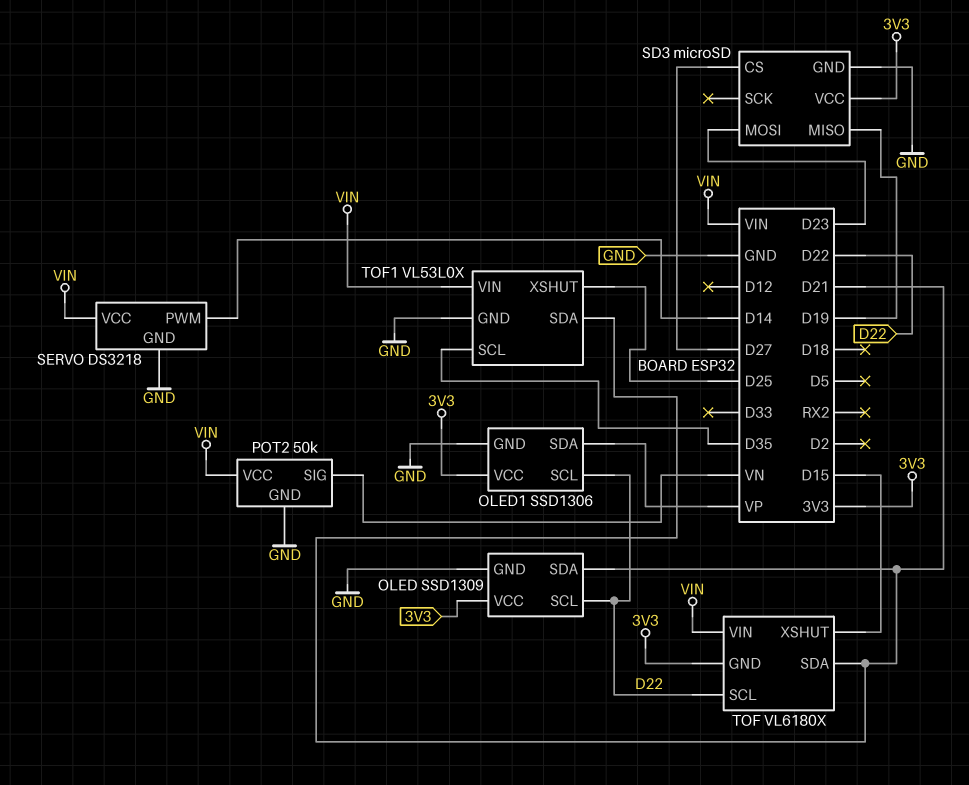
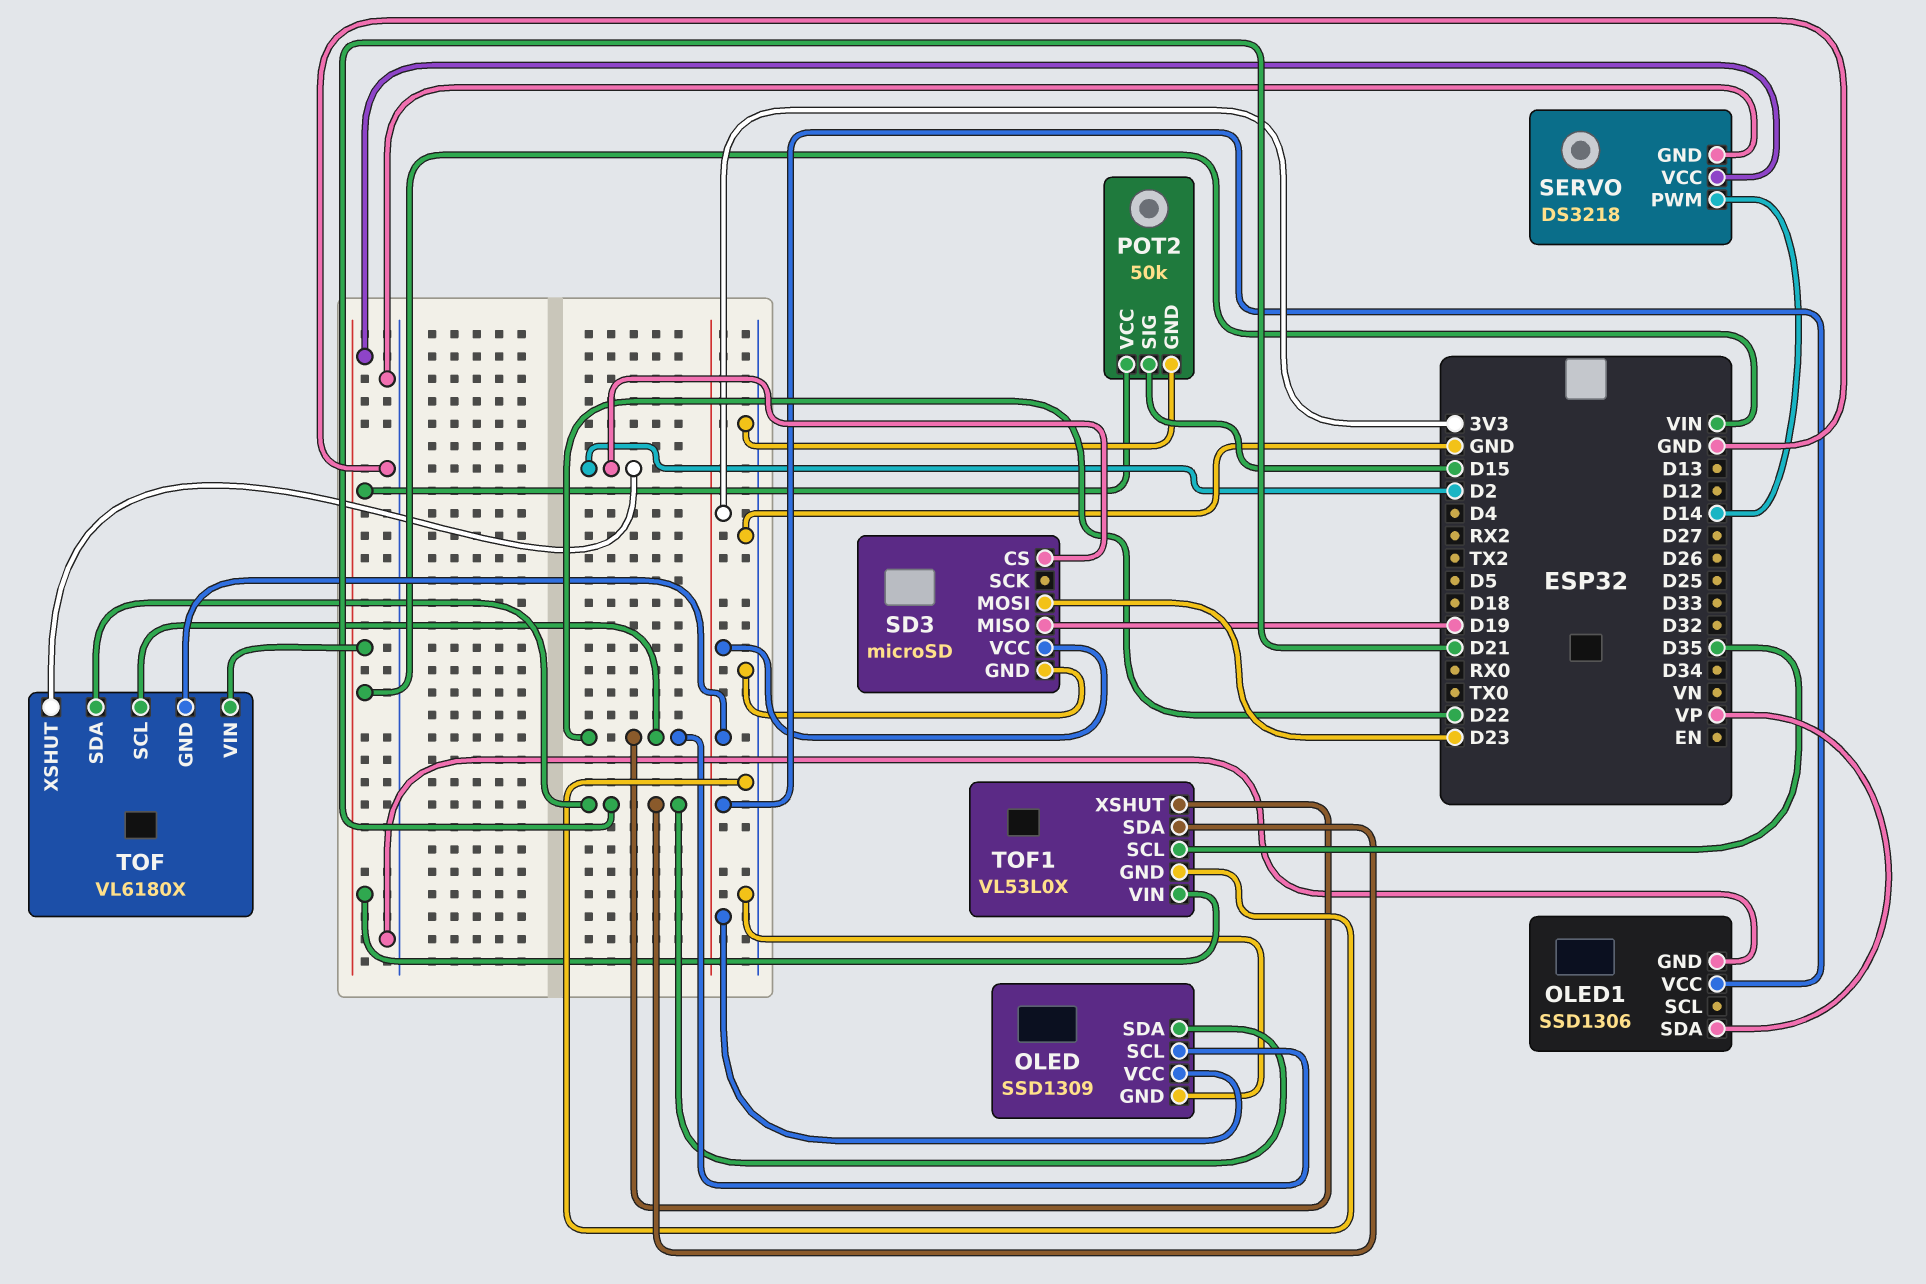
OLED1 pin SCL: D22 -> none
POT2 pin SIG: VN -> D15
SD3 pin CS: D27 -> D2
TOF pin XSHUT: D15 -> D2
TOF1 pin XSHUT: D25 -> D22

